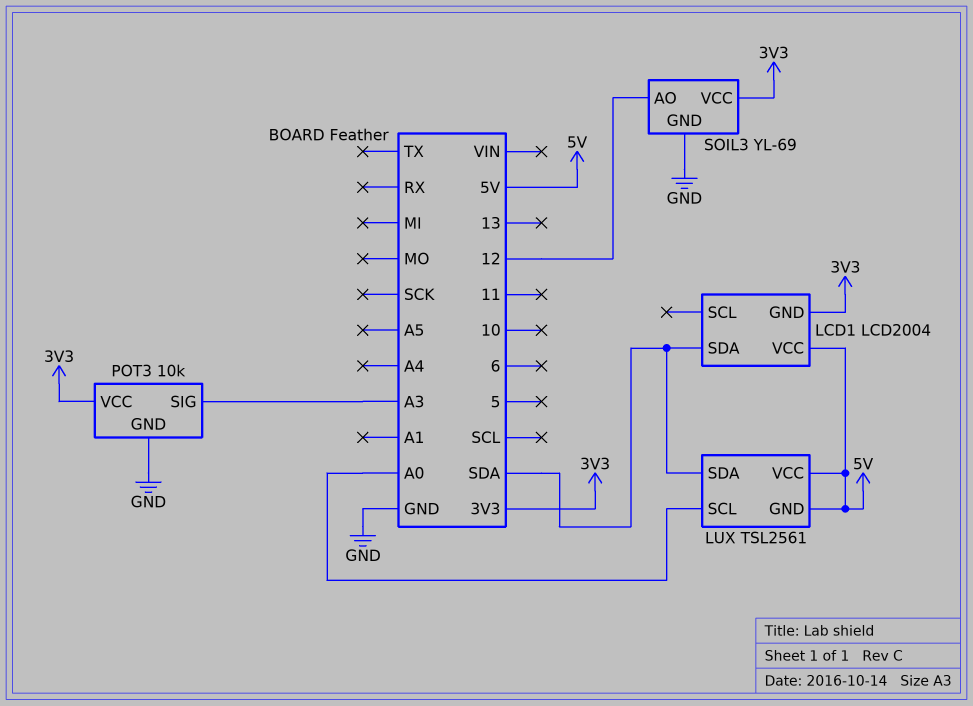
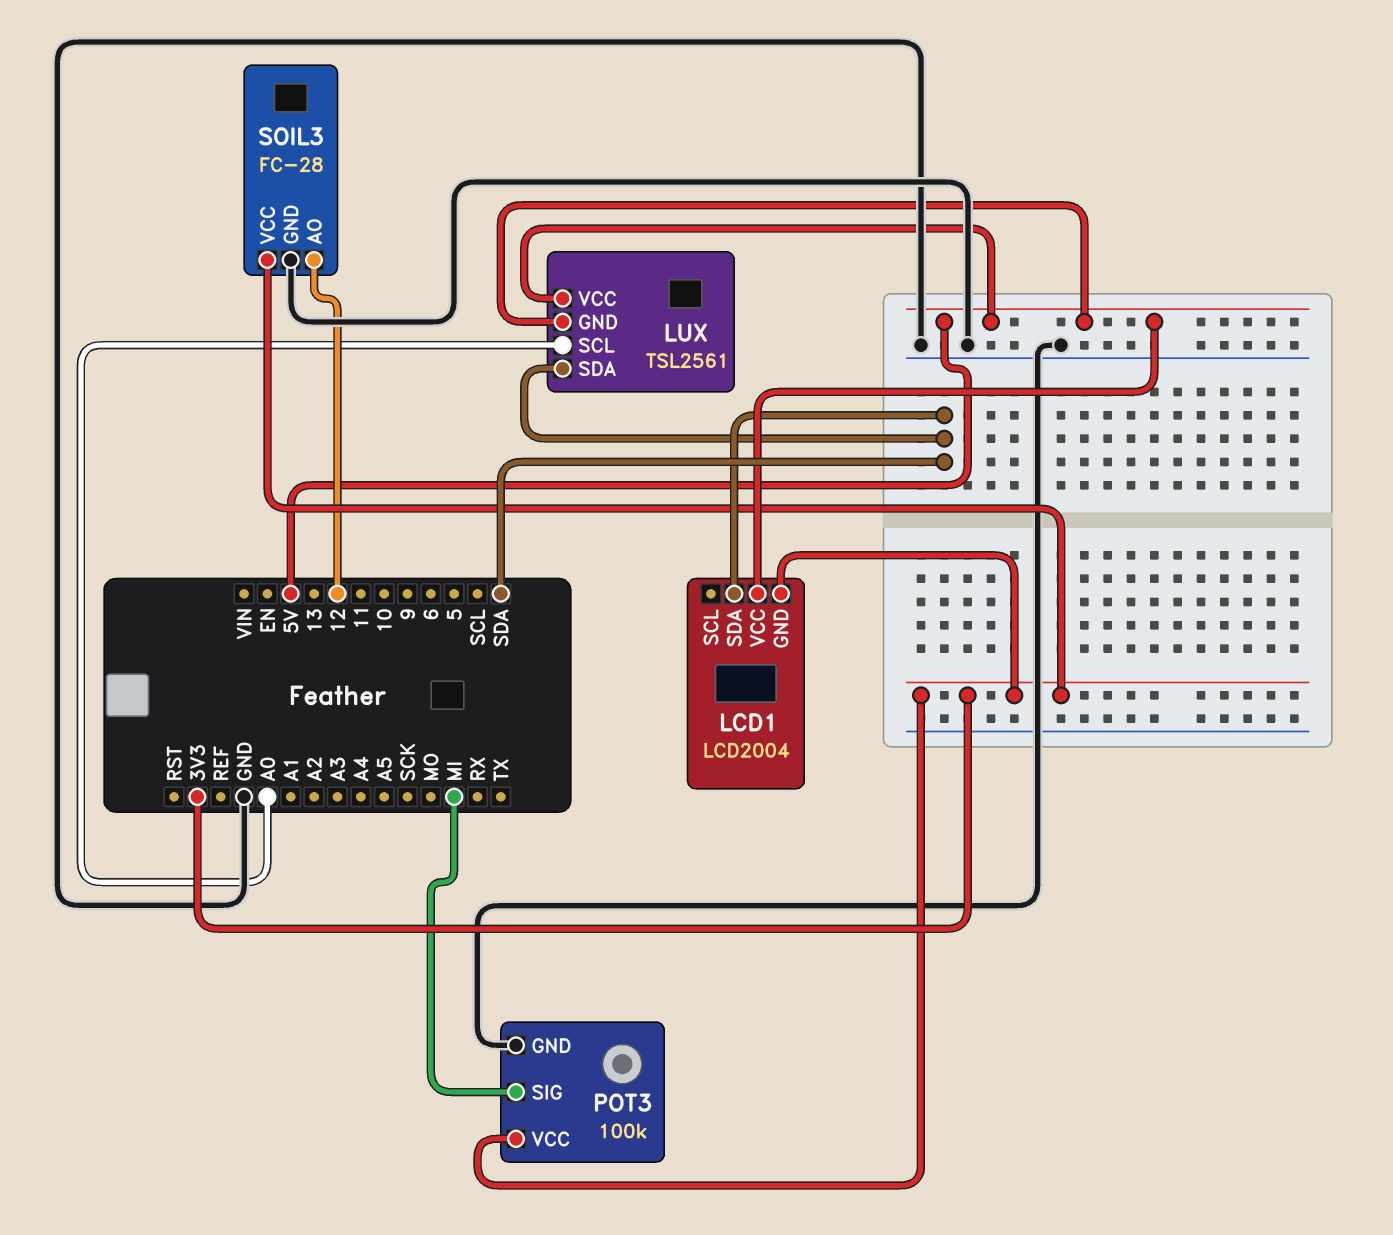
POT3: 10k -> 100k
POT3 pin SIG: A3 -> MI
SOIL3: YL-69 -> FC-28

